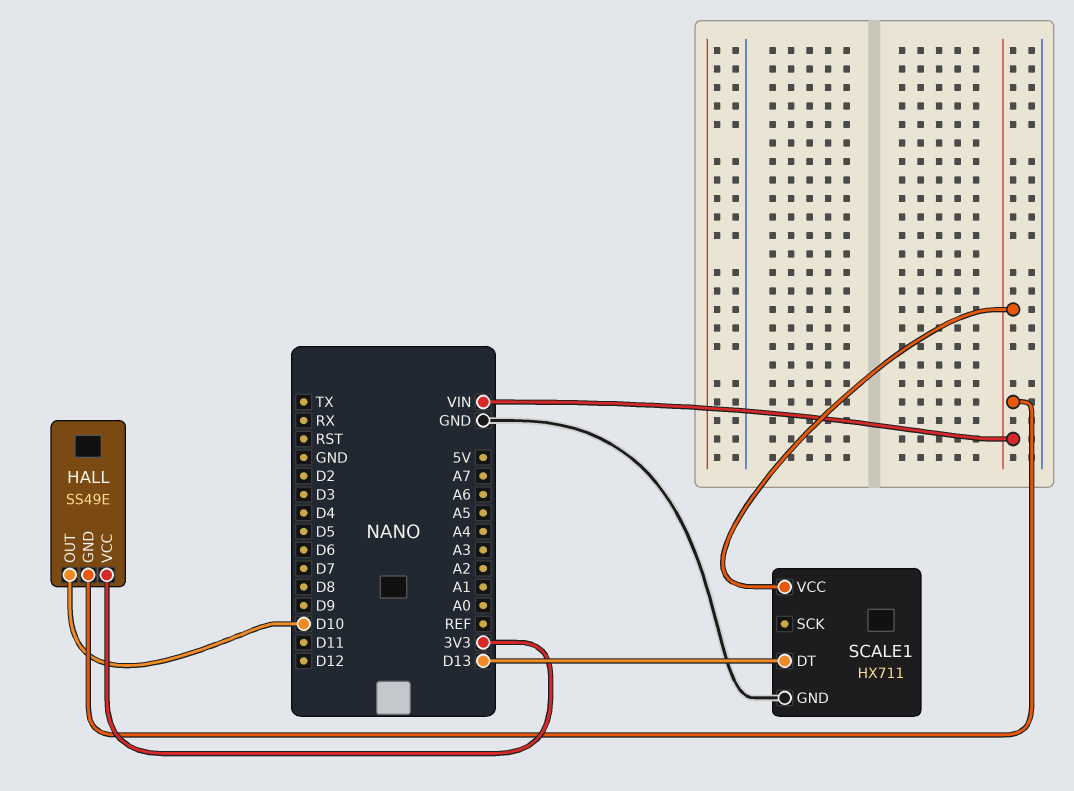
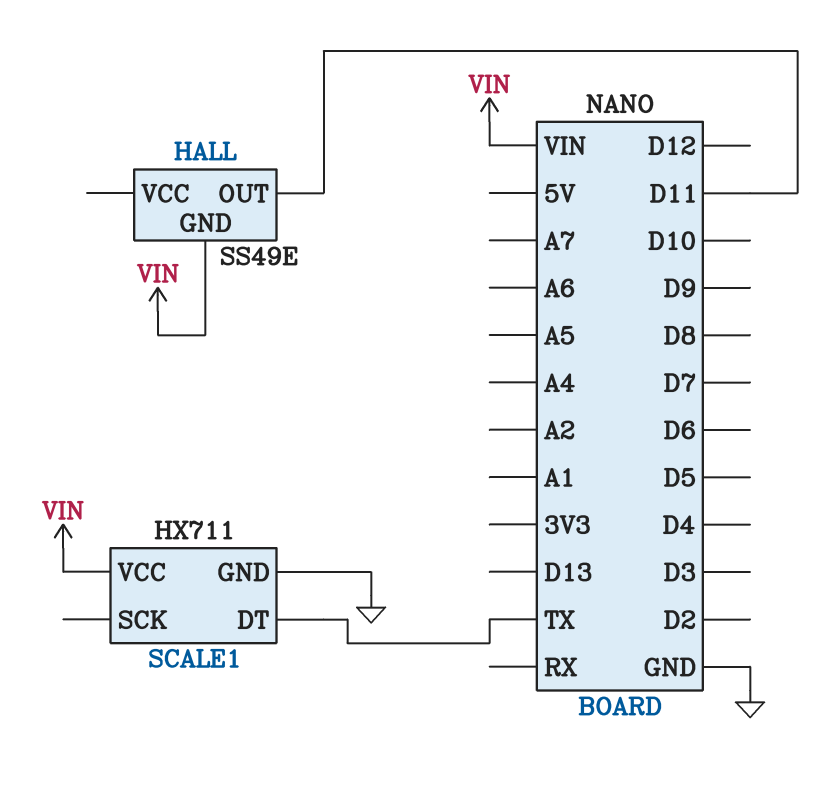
HALL pin OUT: D10 -> D11
HALL pin VCC: 3V3 -> none
SCALE1 pin DT: D13 -> TX

